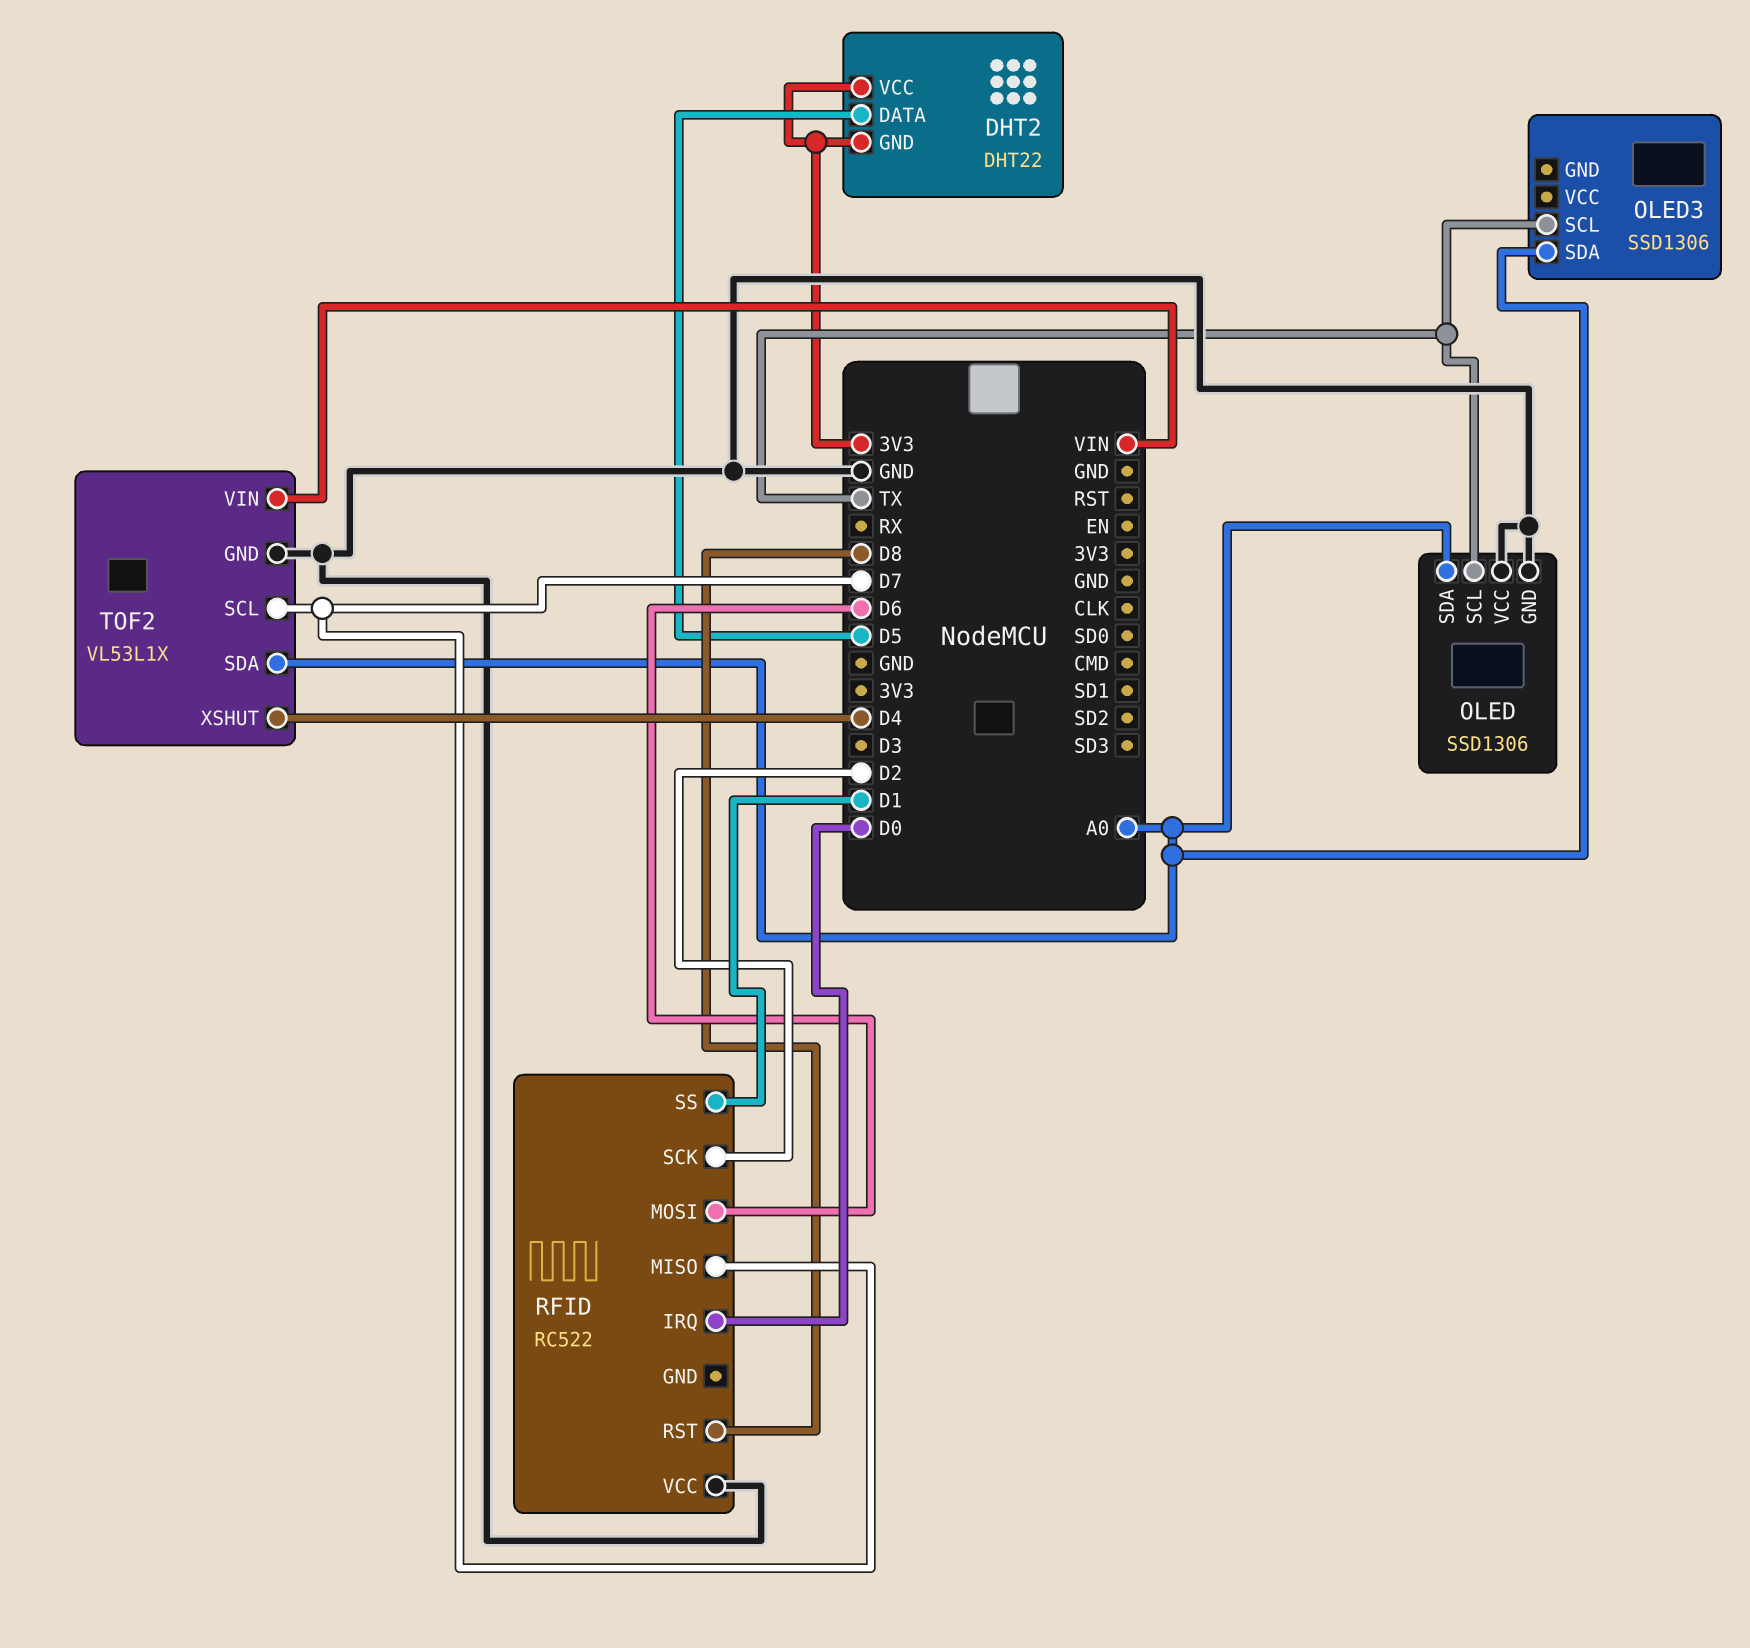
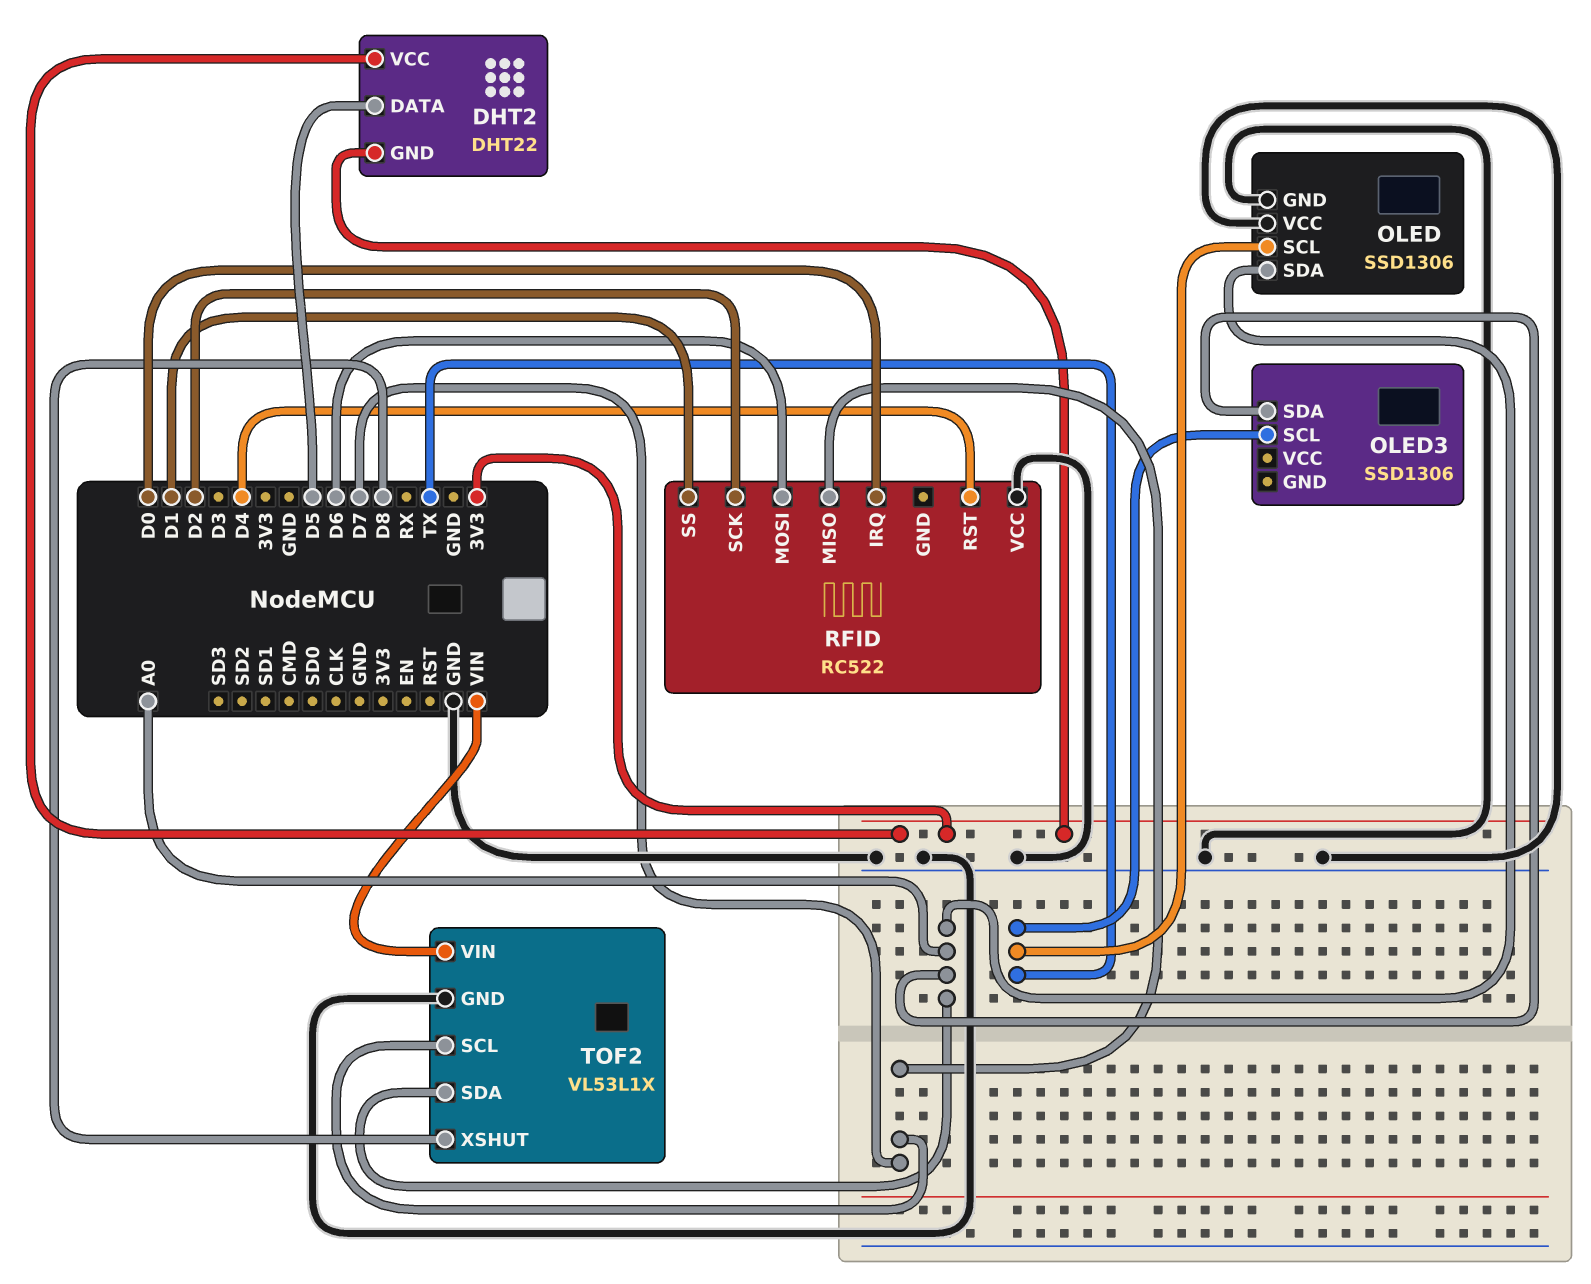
RFID pin RST: D8 -> D4
TOF2 pin XSHUT: D4 -> D8

